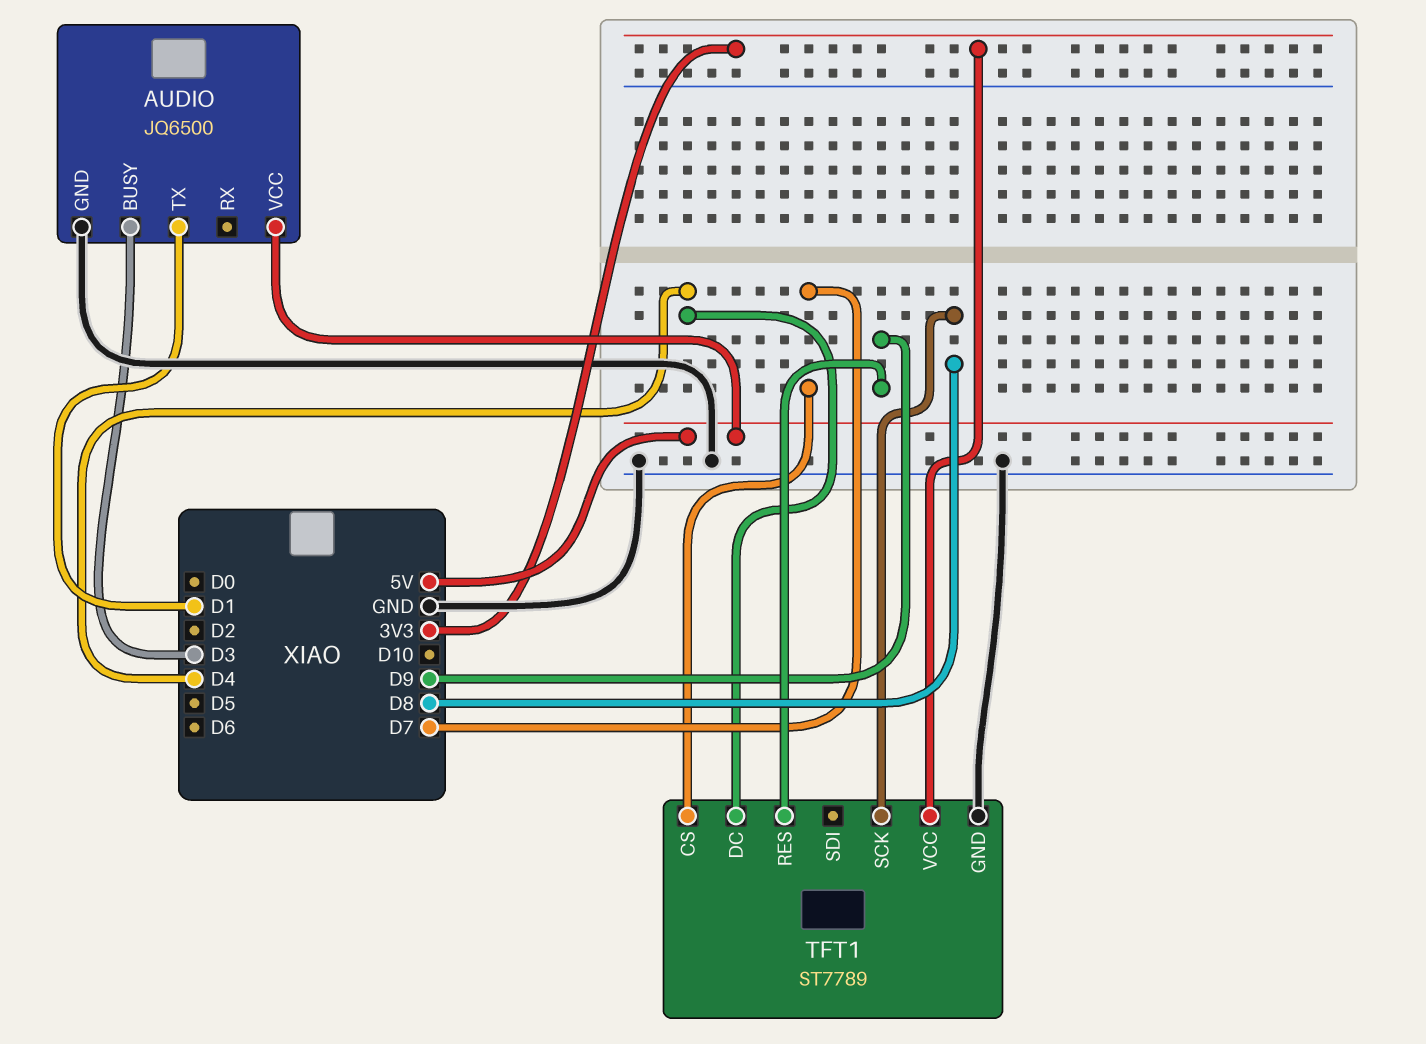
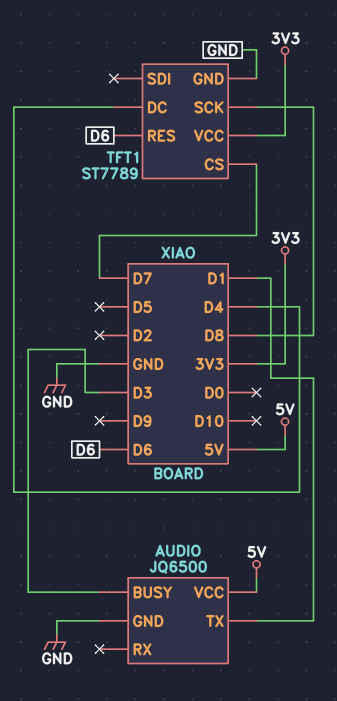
TFT1 pin RES: D9 -> D6

